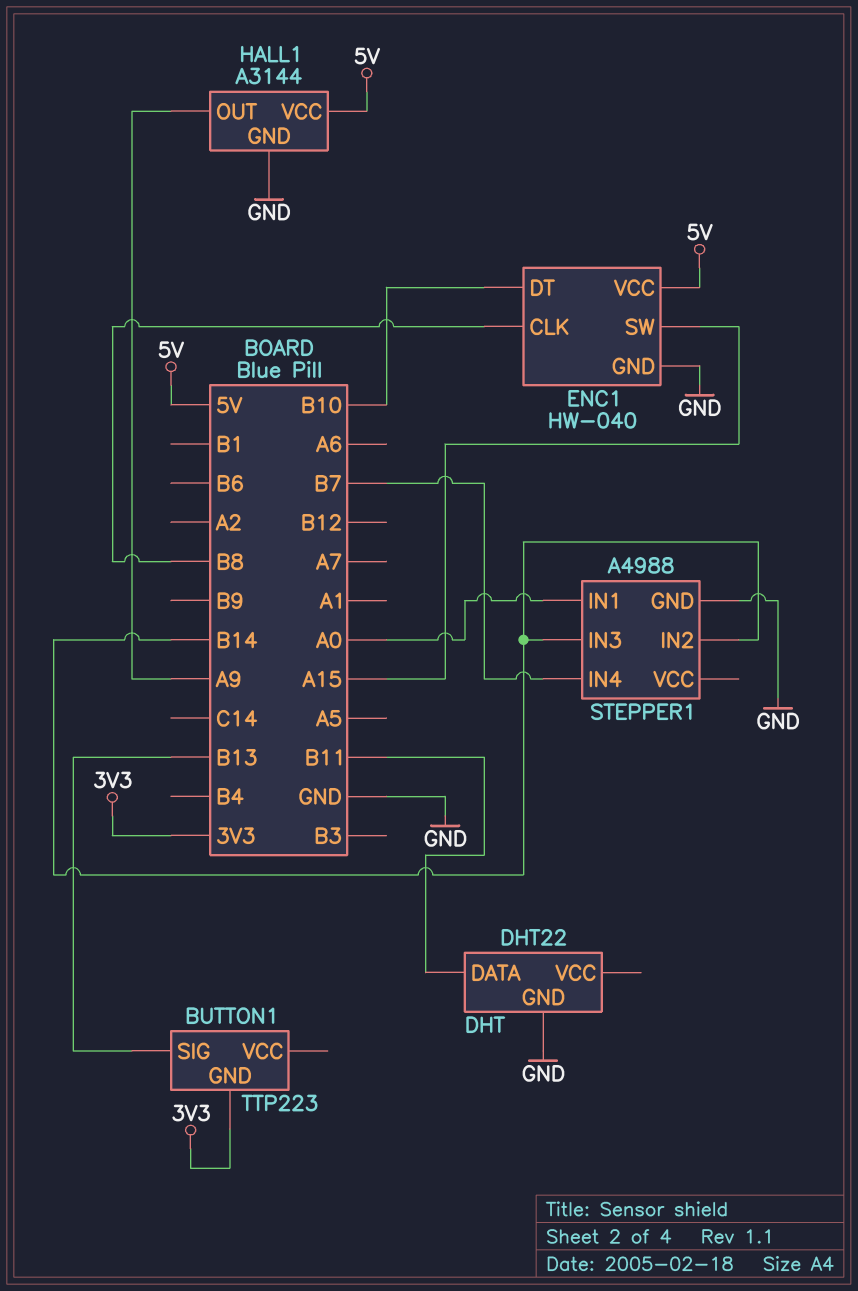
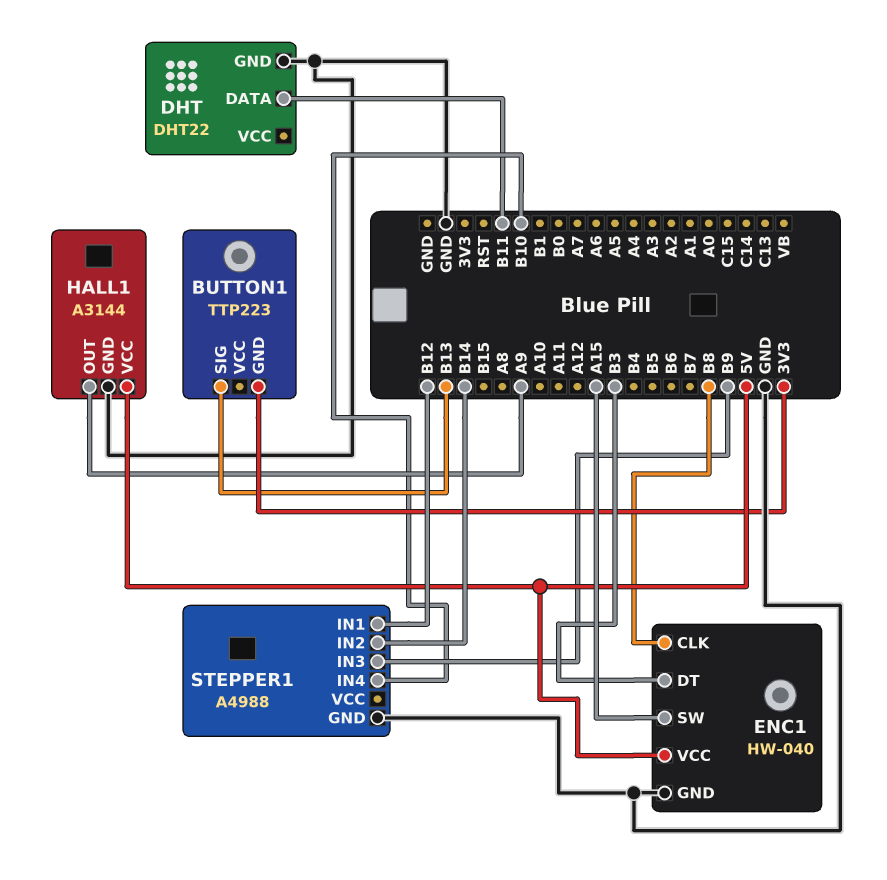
ENC1 pin DT: B10 -> B3
STEPPER1 pin IN1: A0 -> B12
STEPPER1 pin IN3: B14 -> B9
STEPPER1 pin IN4: B7 -> B10

